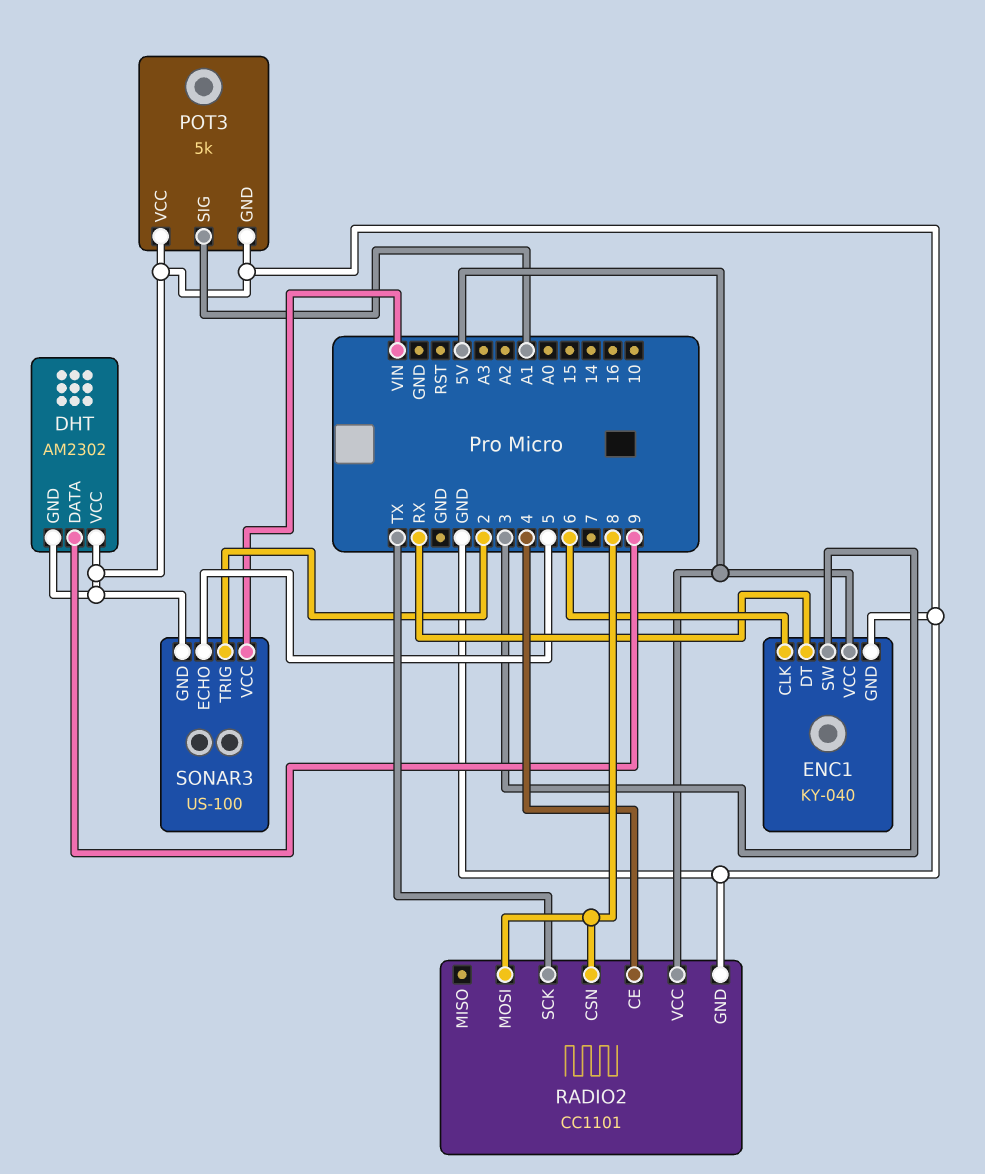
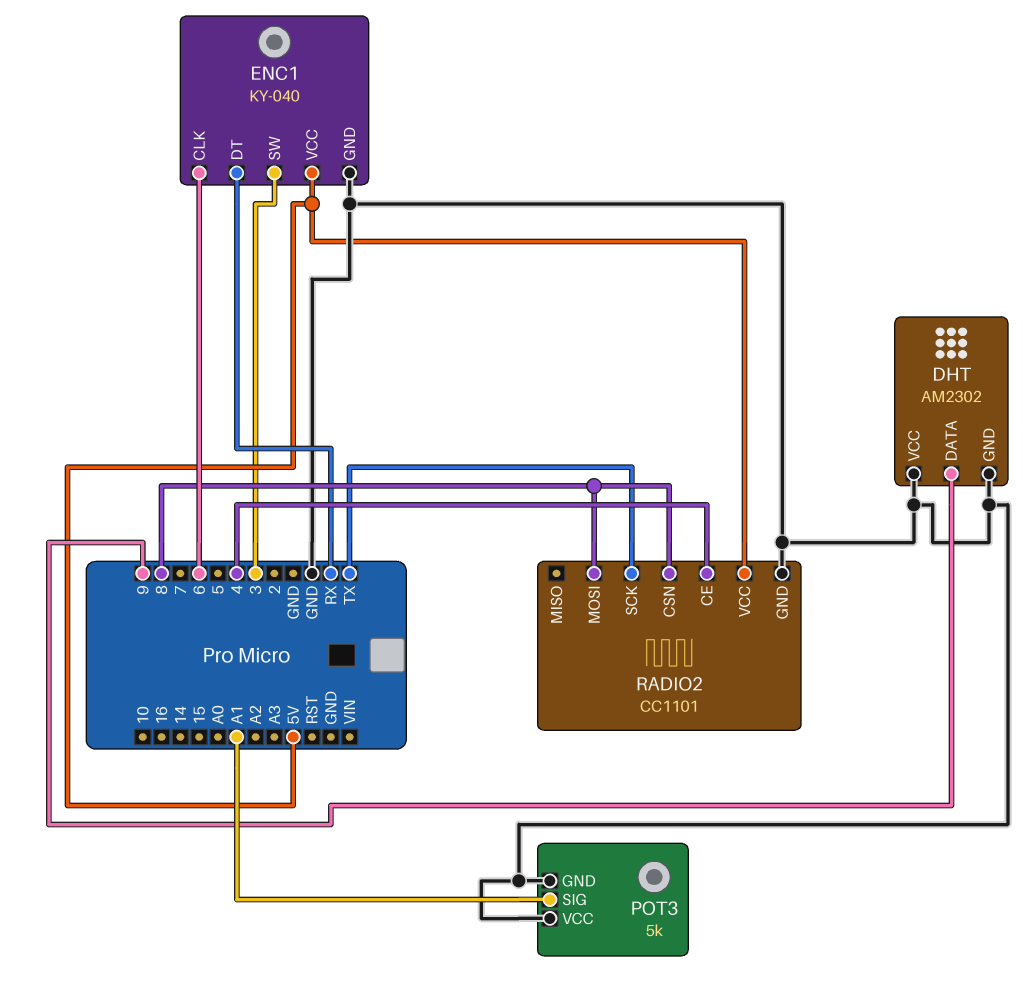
SONAR3: US-100 -> none
SONAR3 pin ECHO: 5 -> none
SONAR3 pin GND: GND -> none
SONAR3 pin TRIG: 2 -> none
SONAR3 pin VCC: VIN -> none

